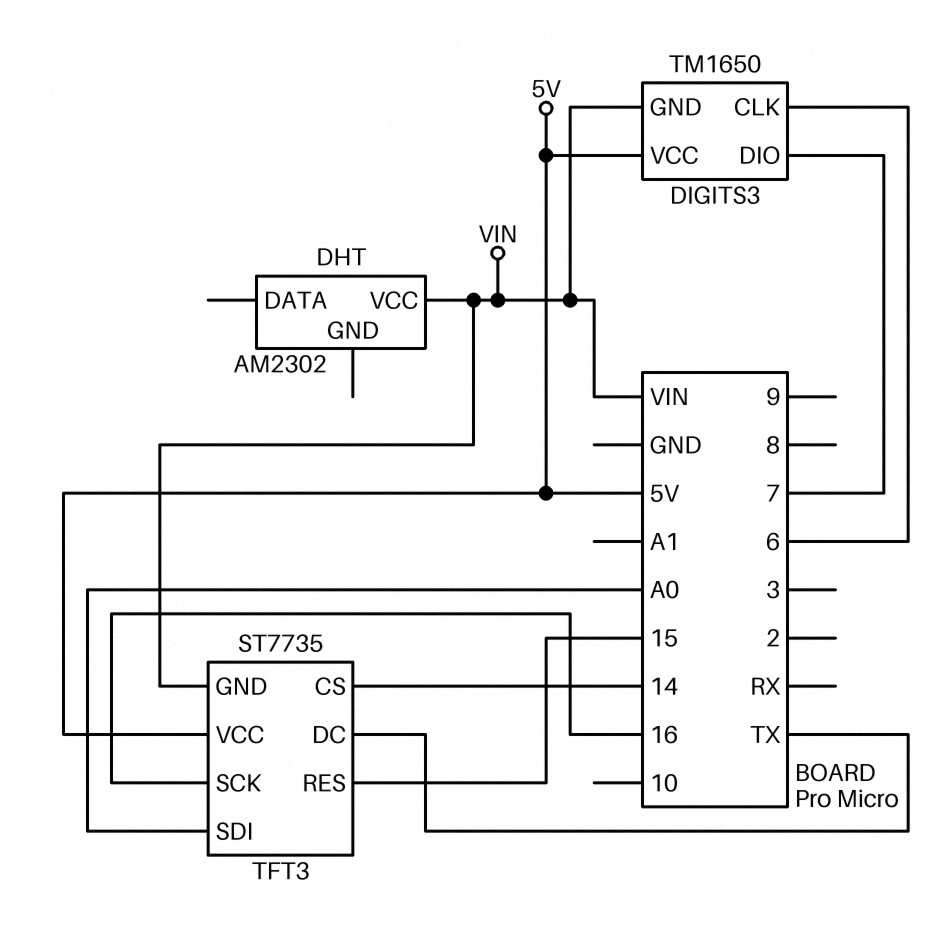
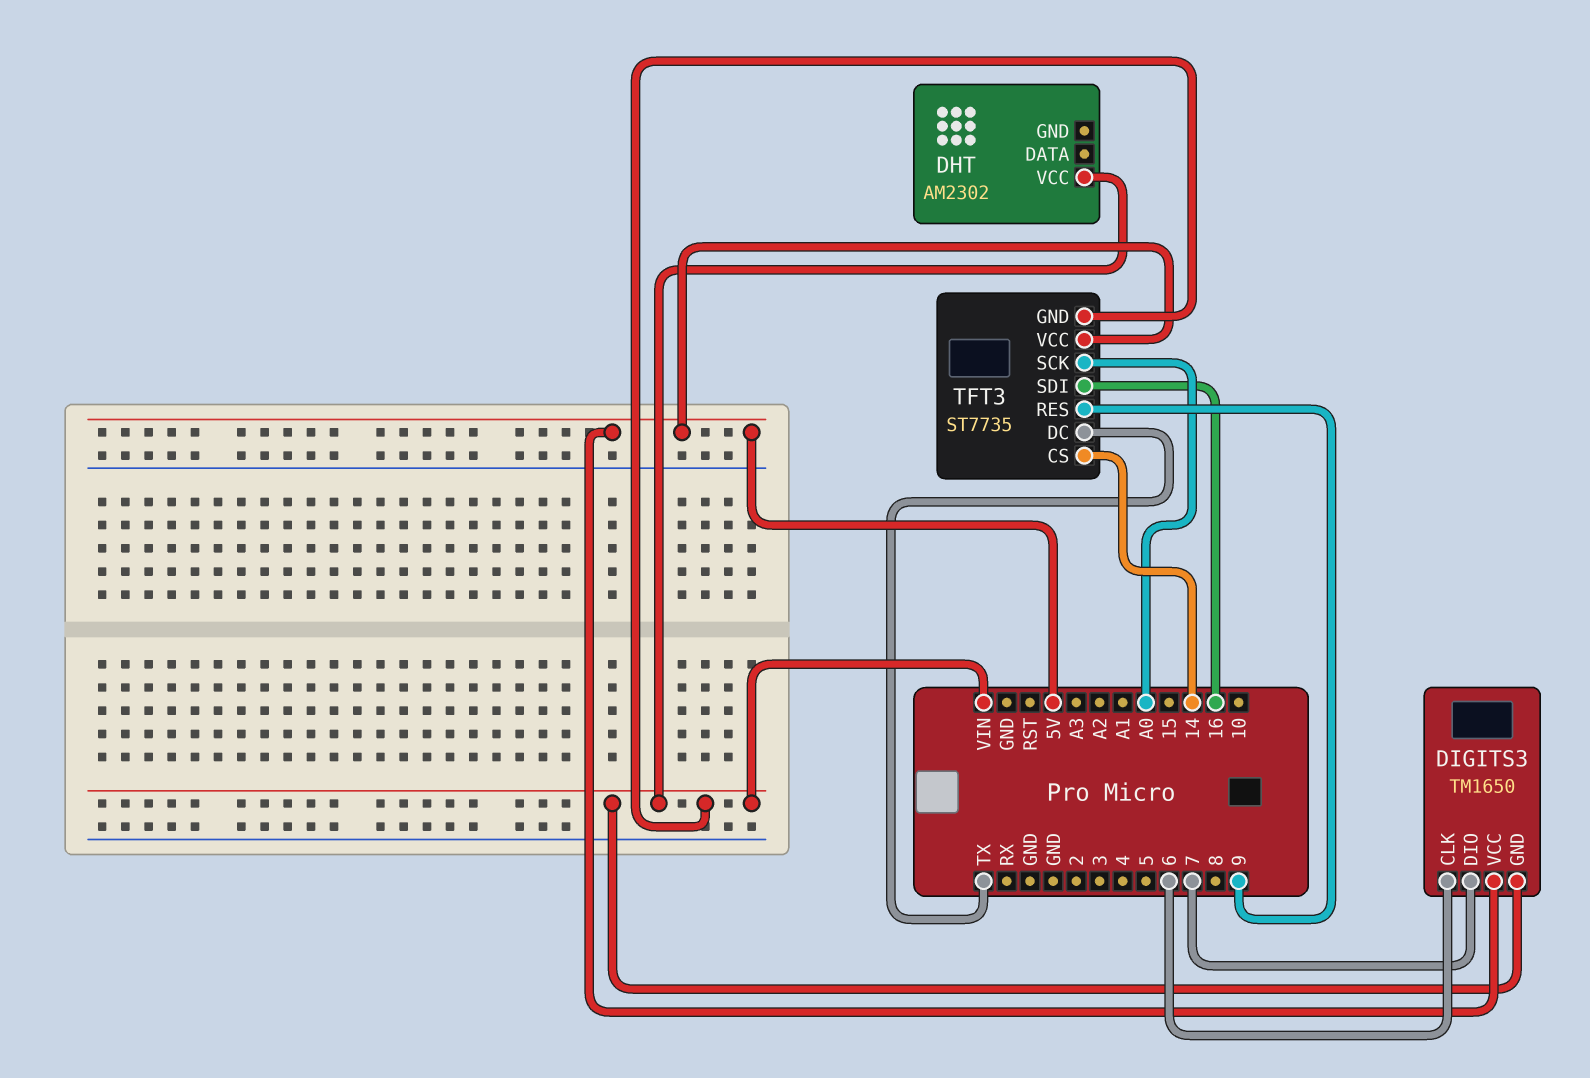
TFT3 pin RES: 15 -> 9
TFT3 pin SCK: 16 -> A0
TFT3 pin SDI: A0 -> 16

